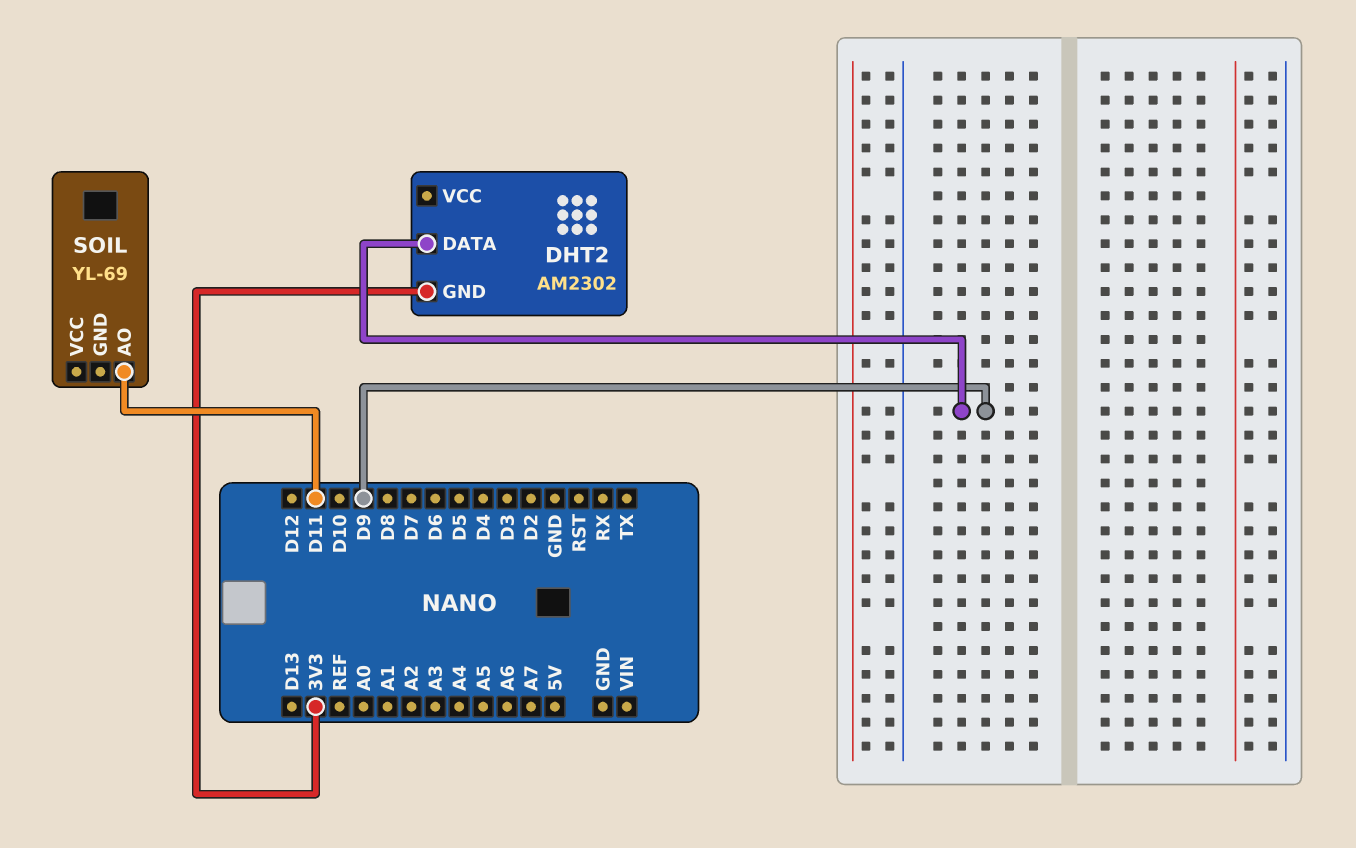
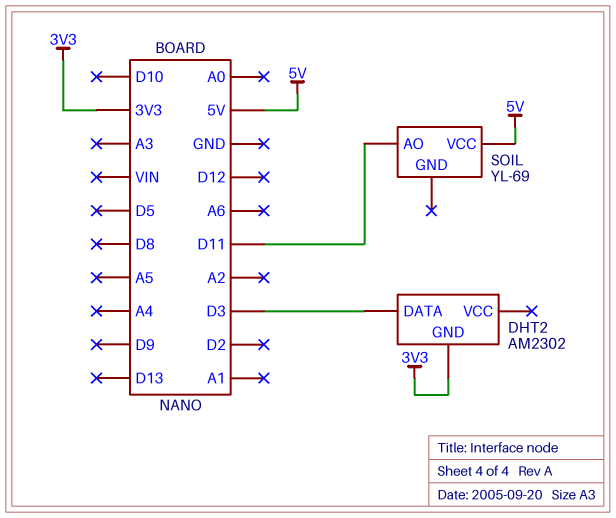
DHT2 pin DATA: D9 -> D3
SOIL pin VCC: none -> 5V

